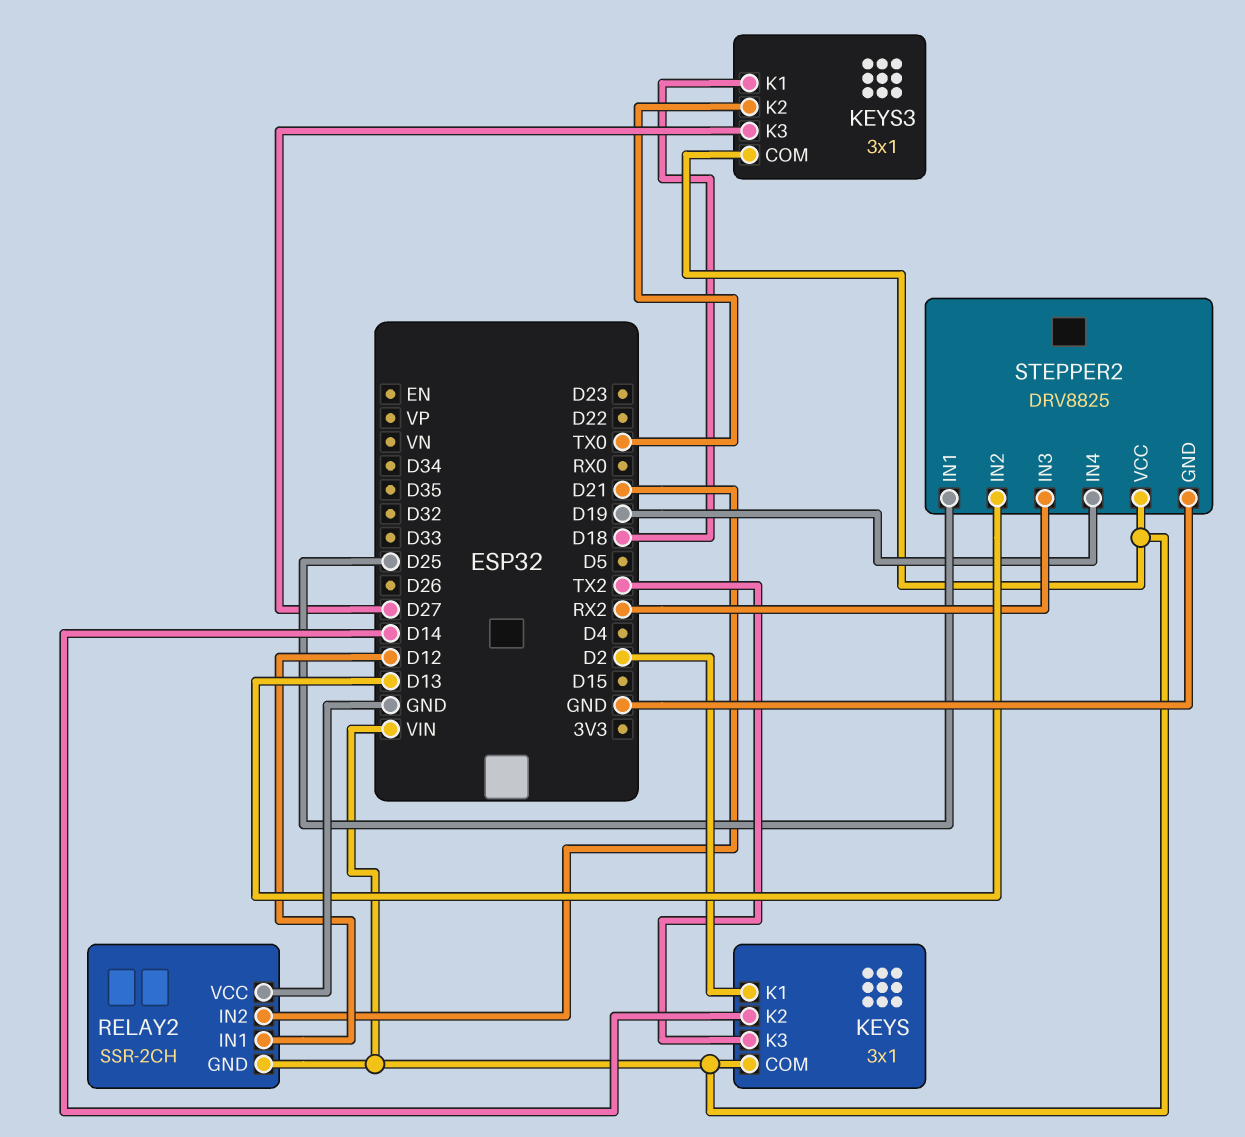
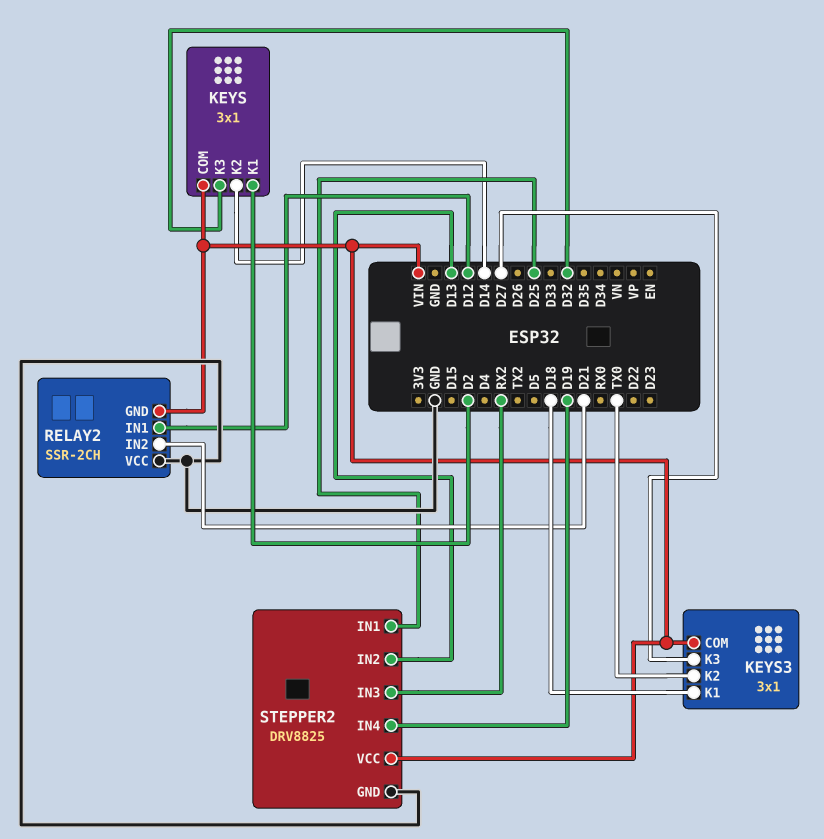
KEYS pin K3: TX2 -> D32

